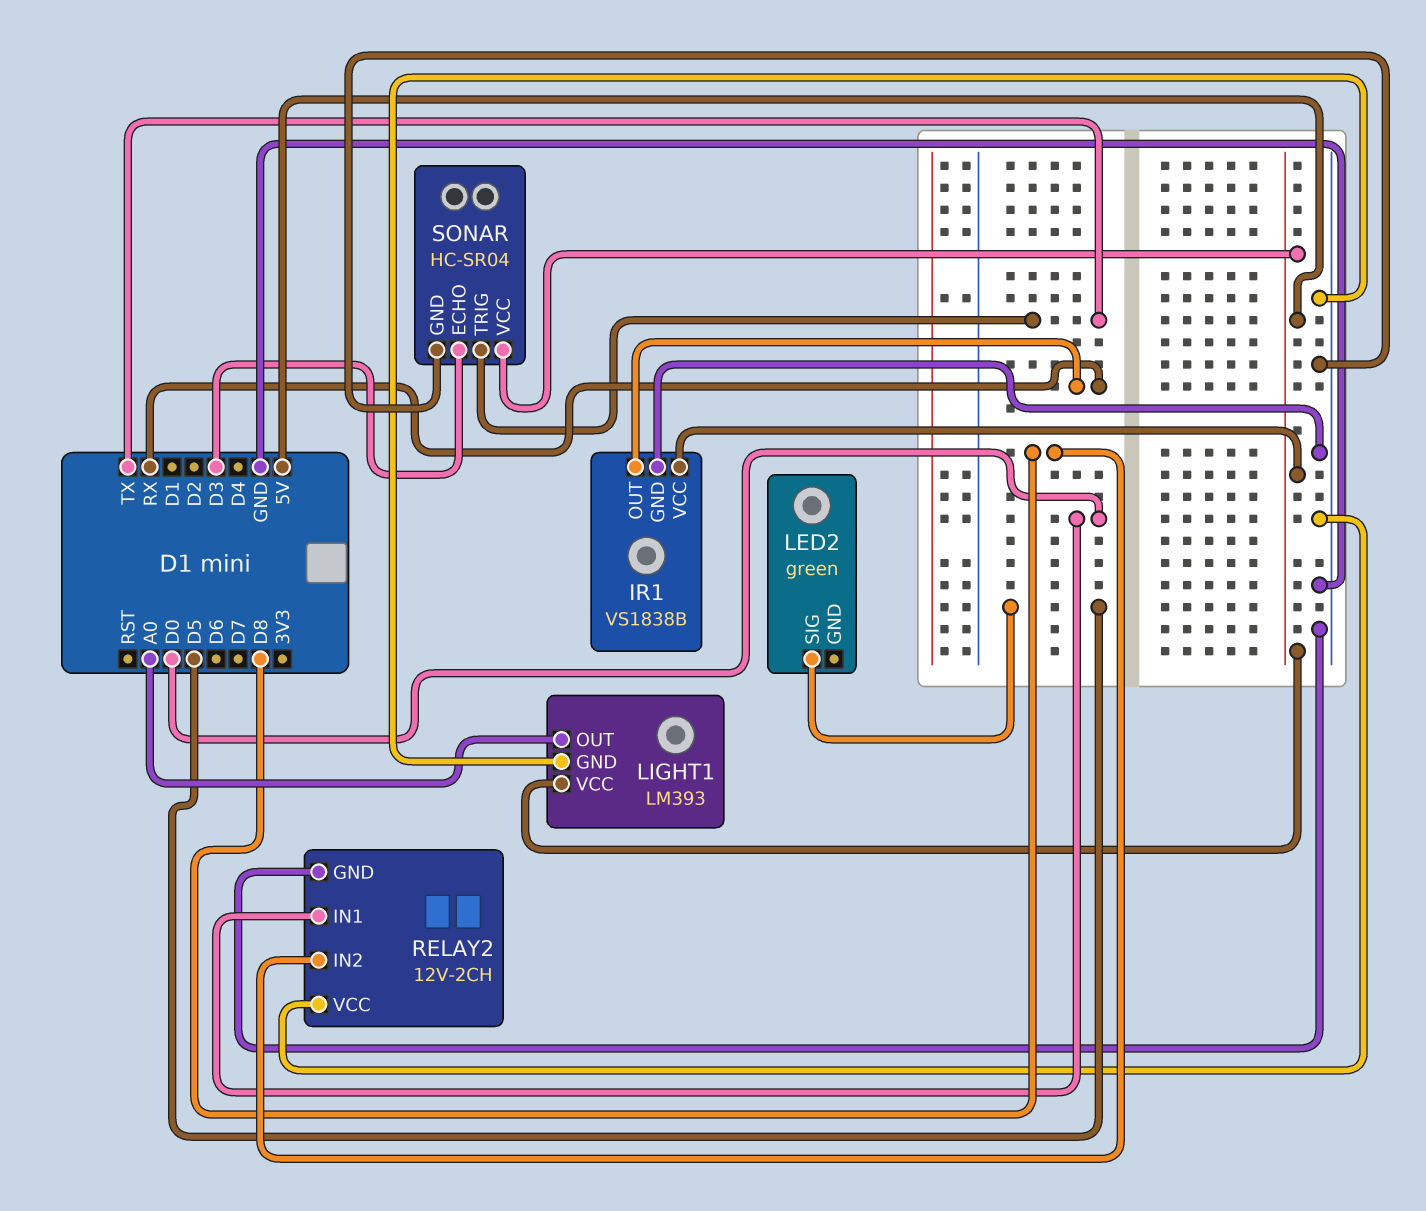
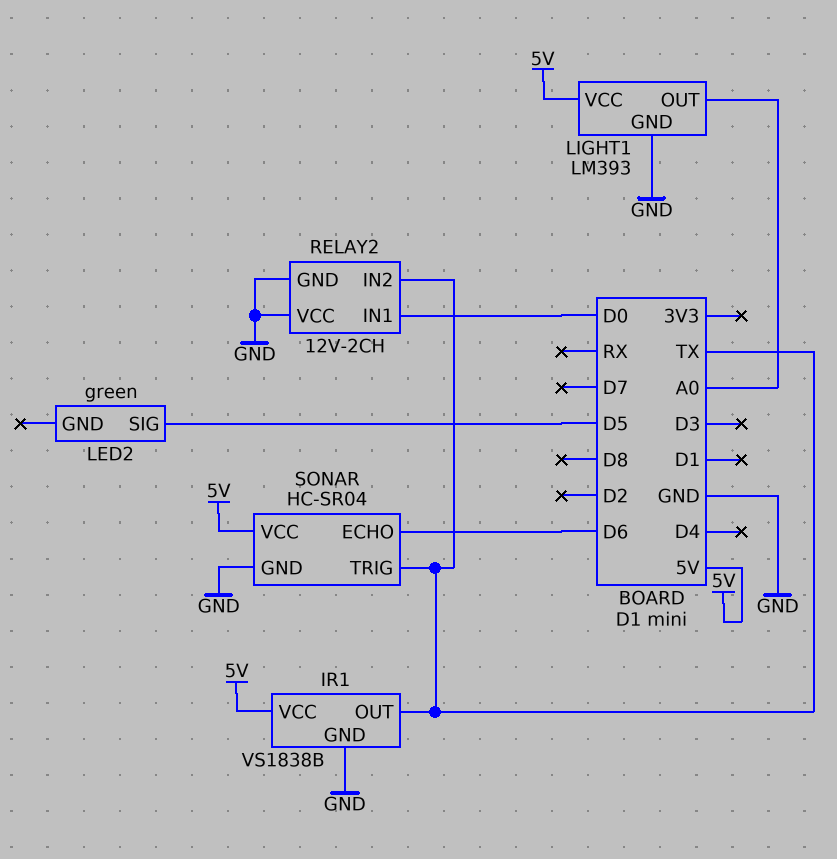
IR1 pin OUT: RX -> TX
RELAY2 pin IN2: D8 -> TX
SONAR pin ECHO: D3 -> D6

